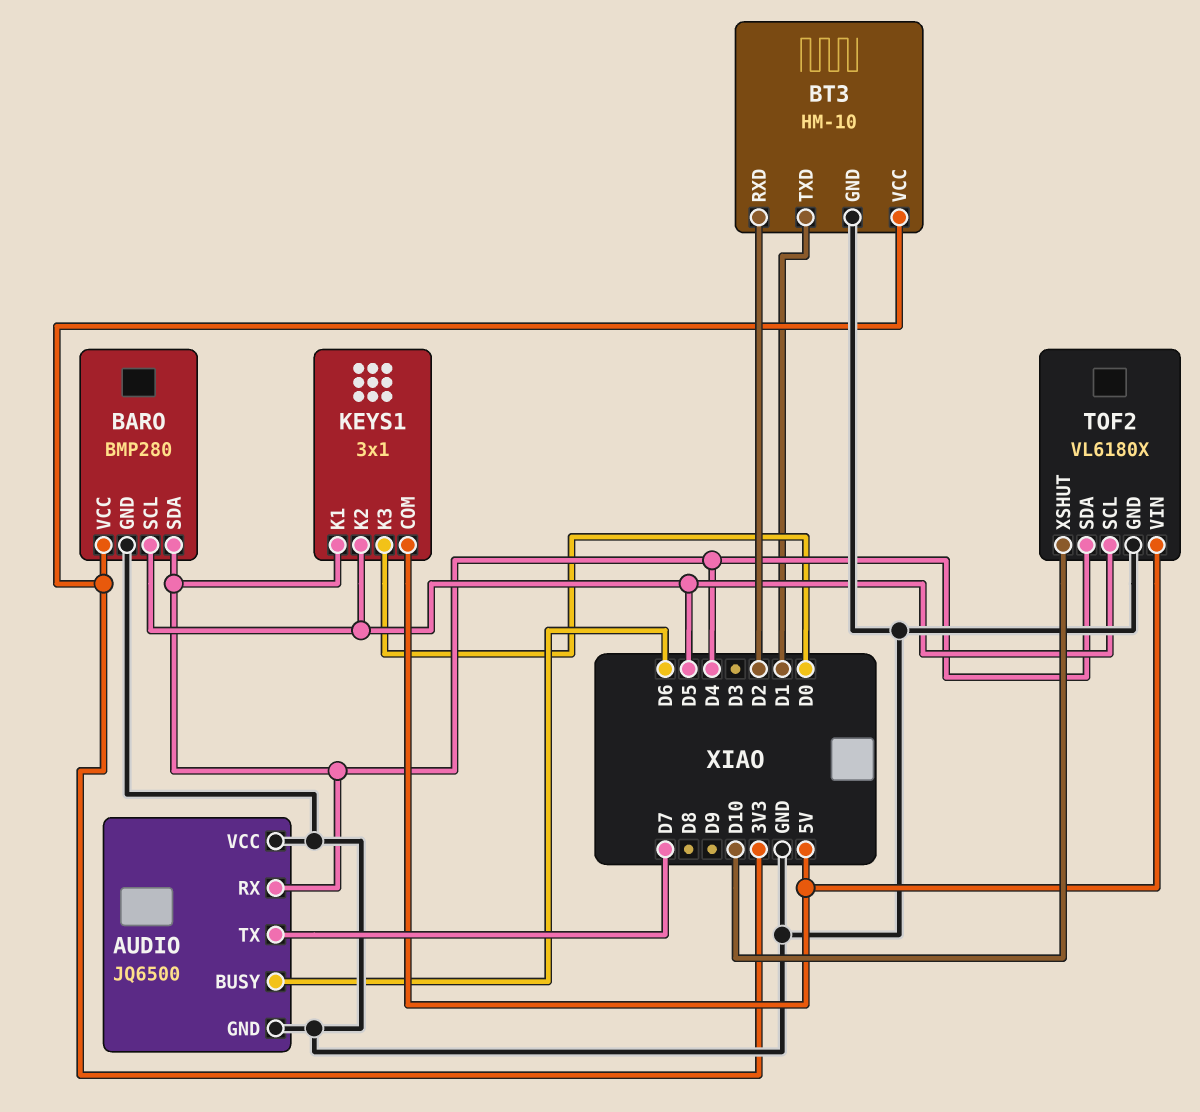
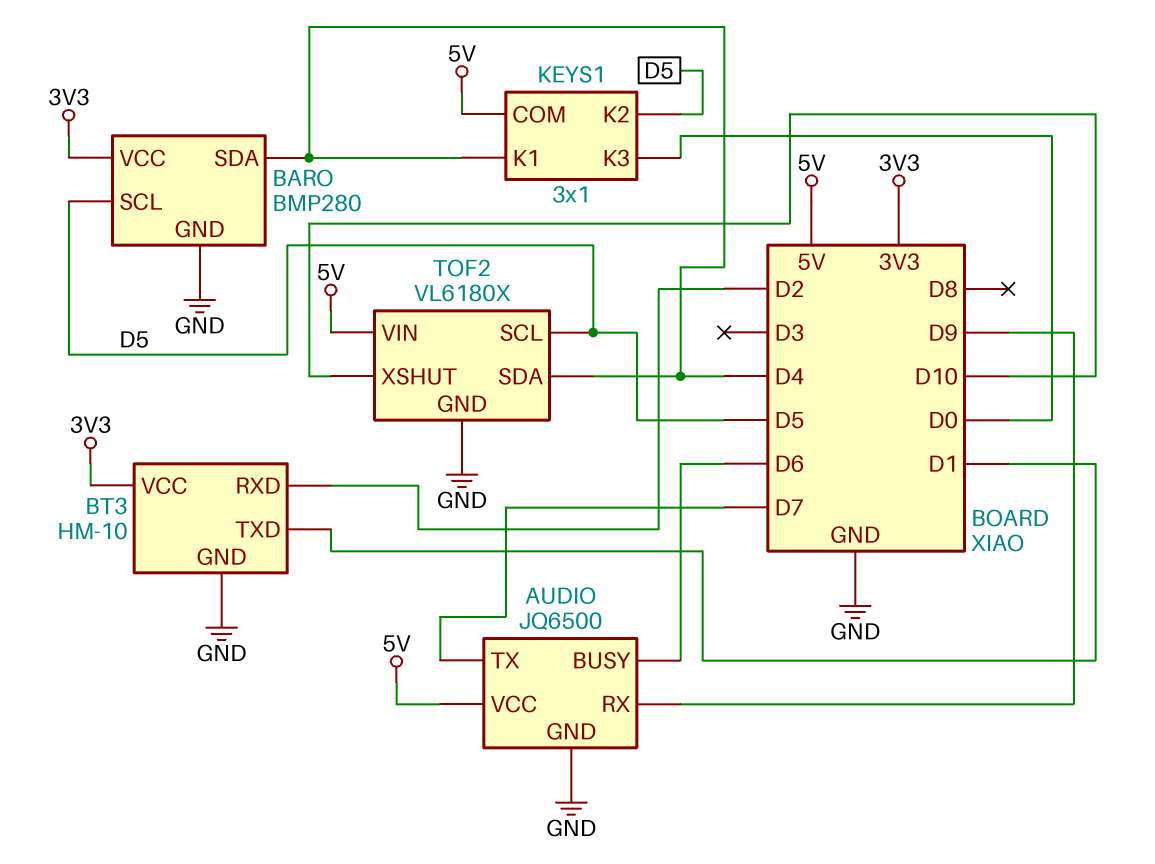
AUDIO pin RX: D4 -> D9
AUDIO pin VCC: GND -> 5V

